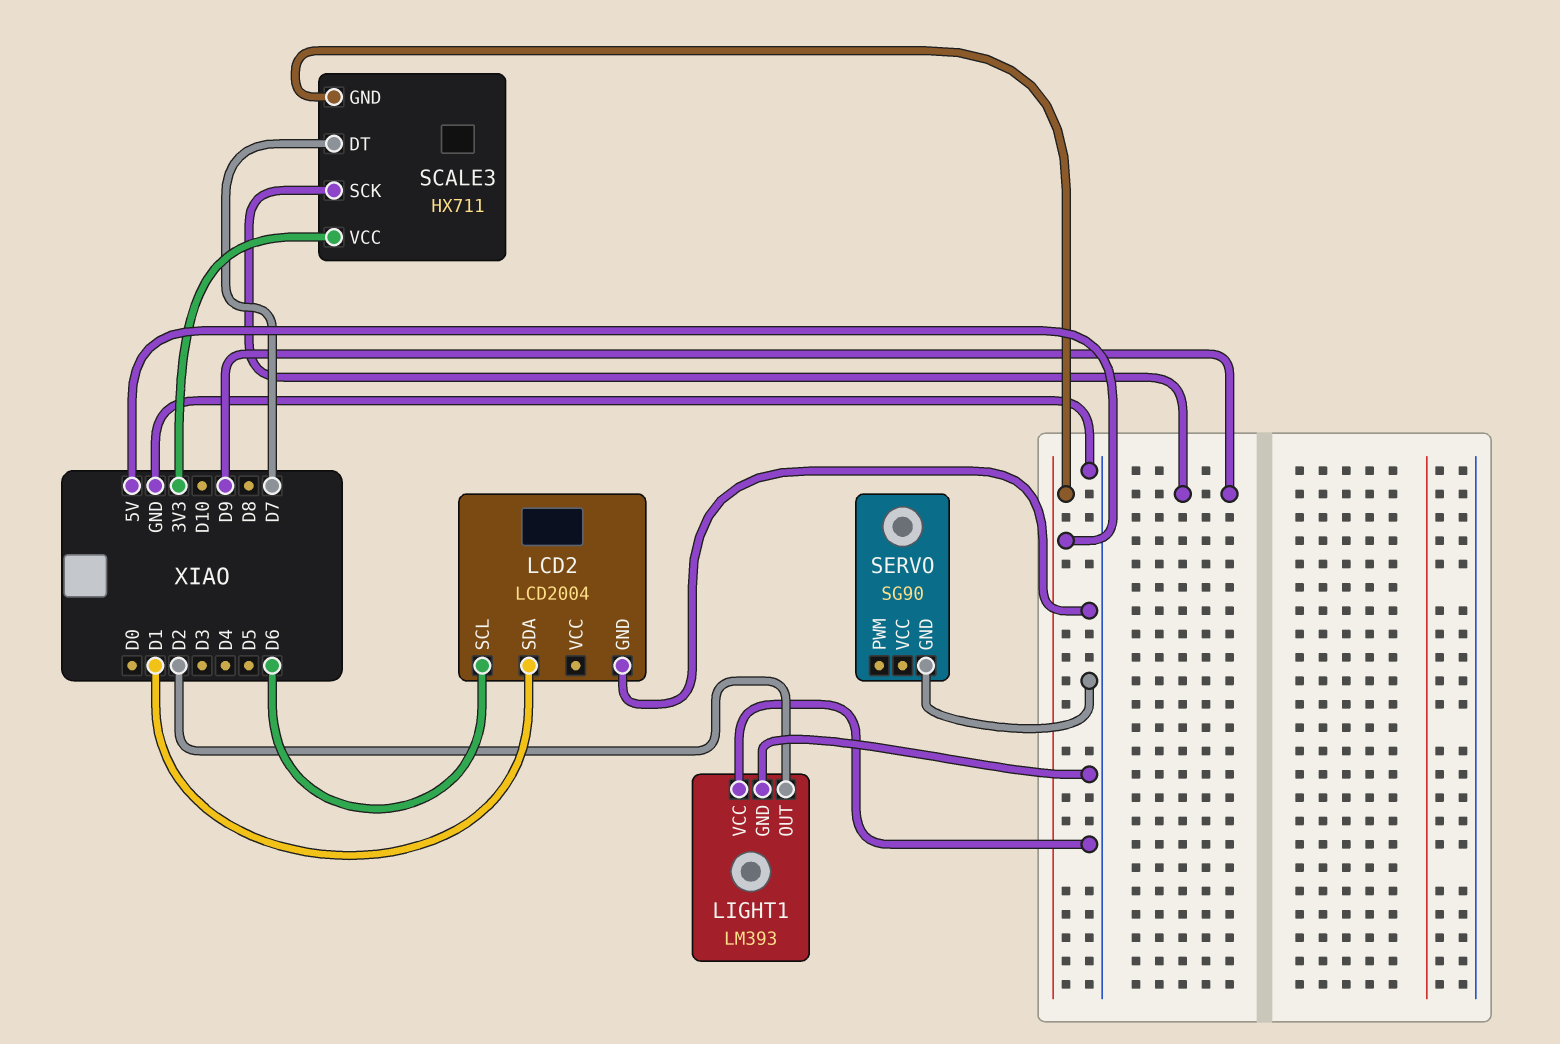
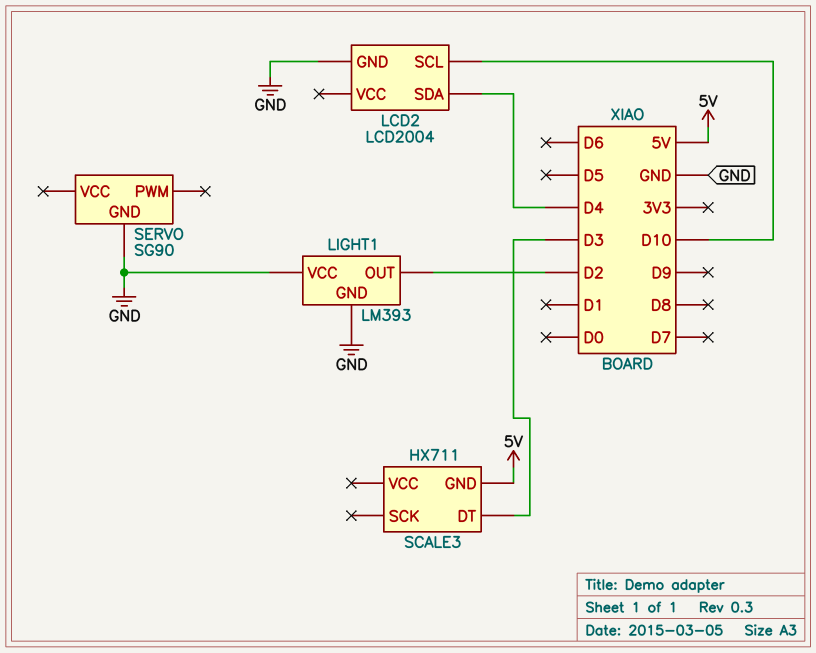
LCD2 pin SCL: D6 -> D10
LCD2 pin SDA: D1 -> D4
SCALE3 pin DT: D7 -> D3
SCALE3 pin SCK: D9 -> none
SCALE3 pin VCC: 3V3 -> none

